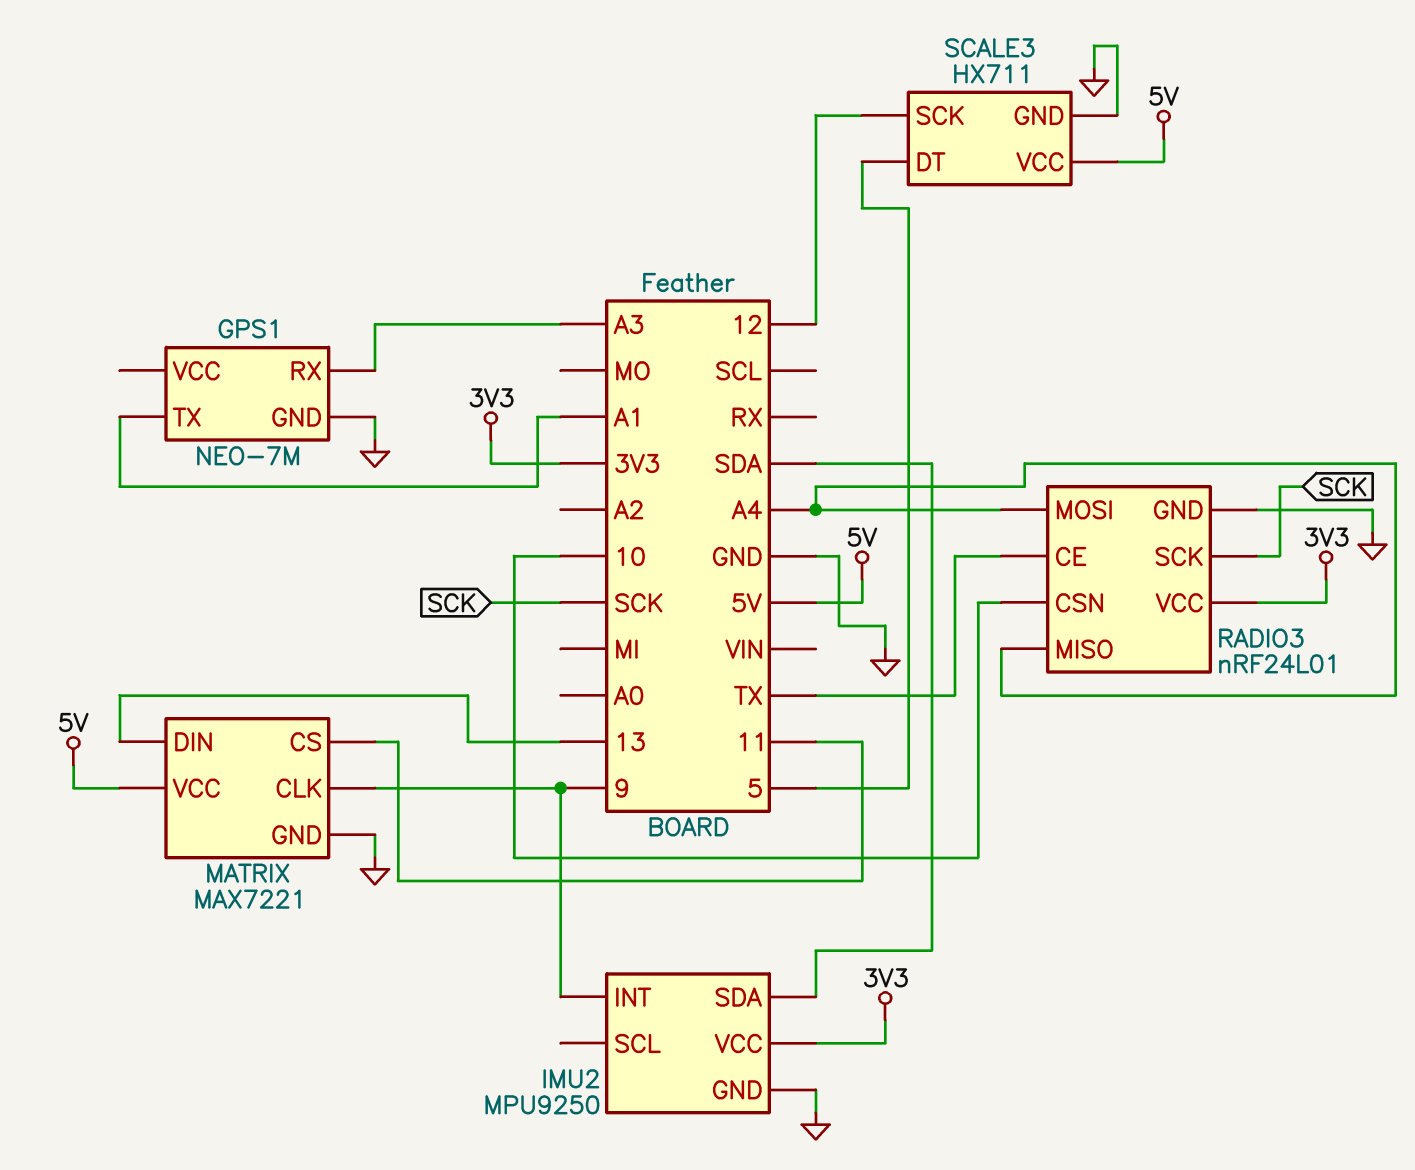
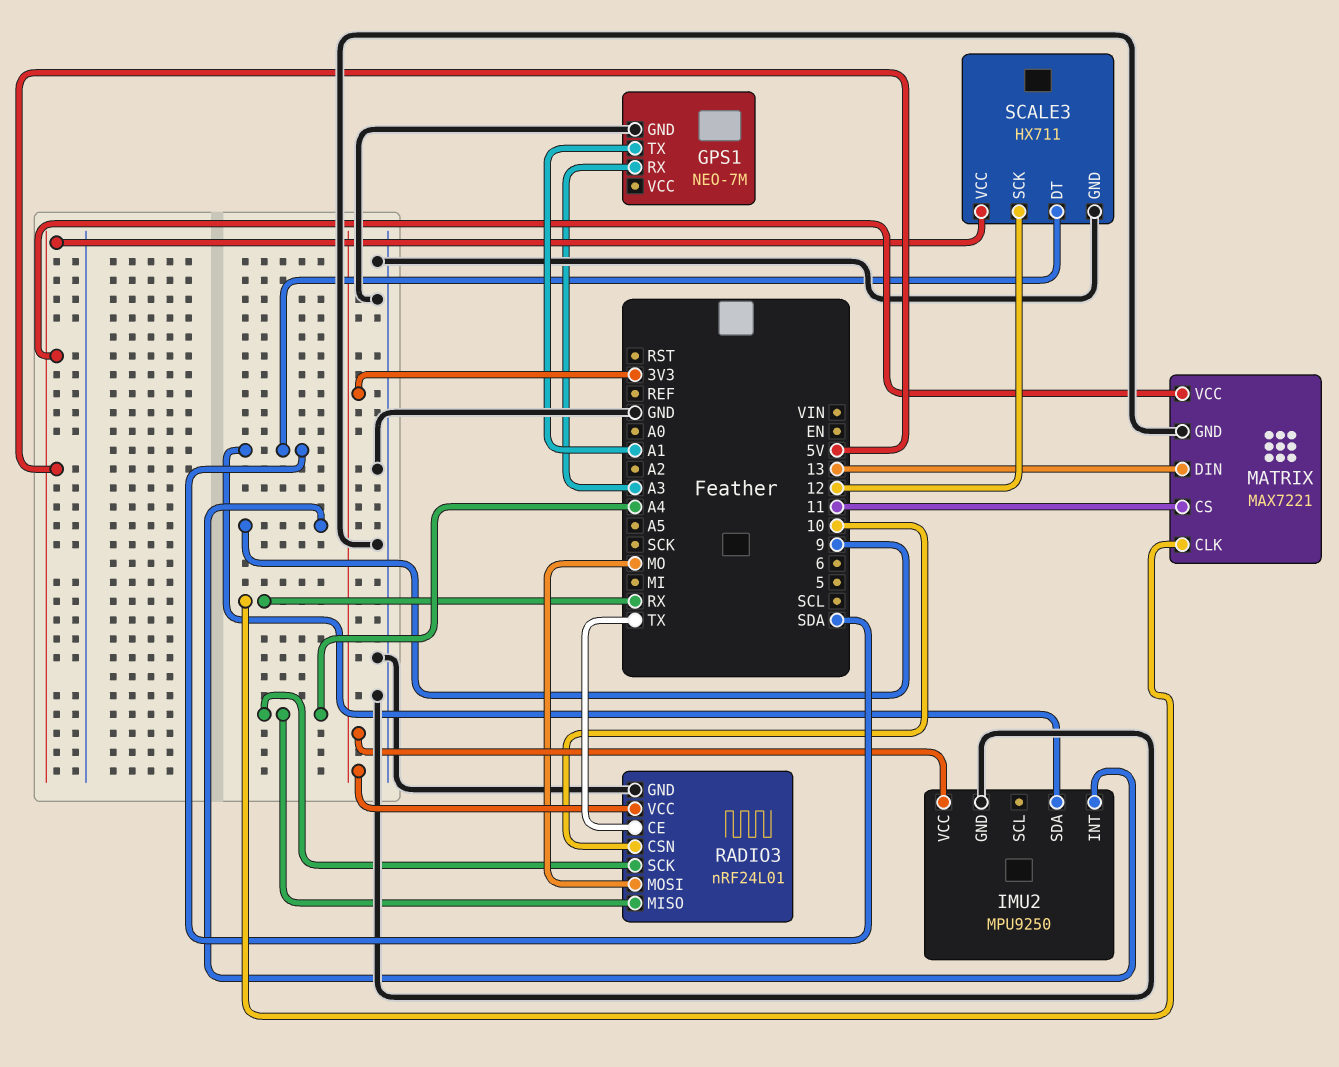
MATRIX pin CLK: 9 -> RX
RADIO3 pin MOSI: A4 -> MO
RADIO3 pin SCK: SCK -> A4
SCALE3 pin DT: 5 -> SDA

